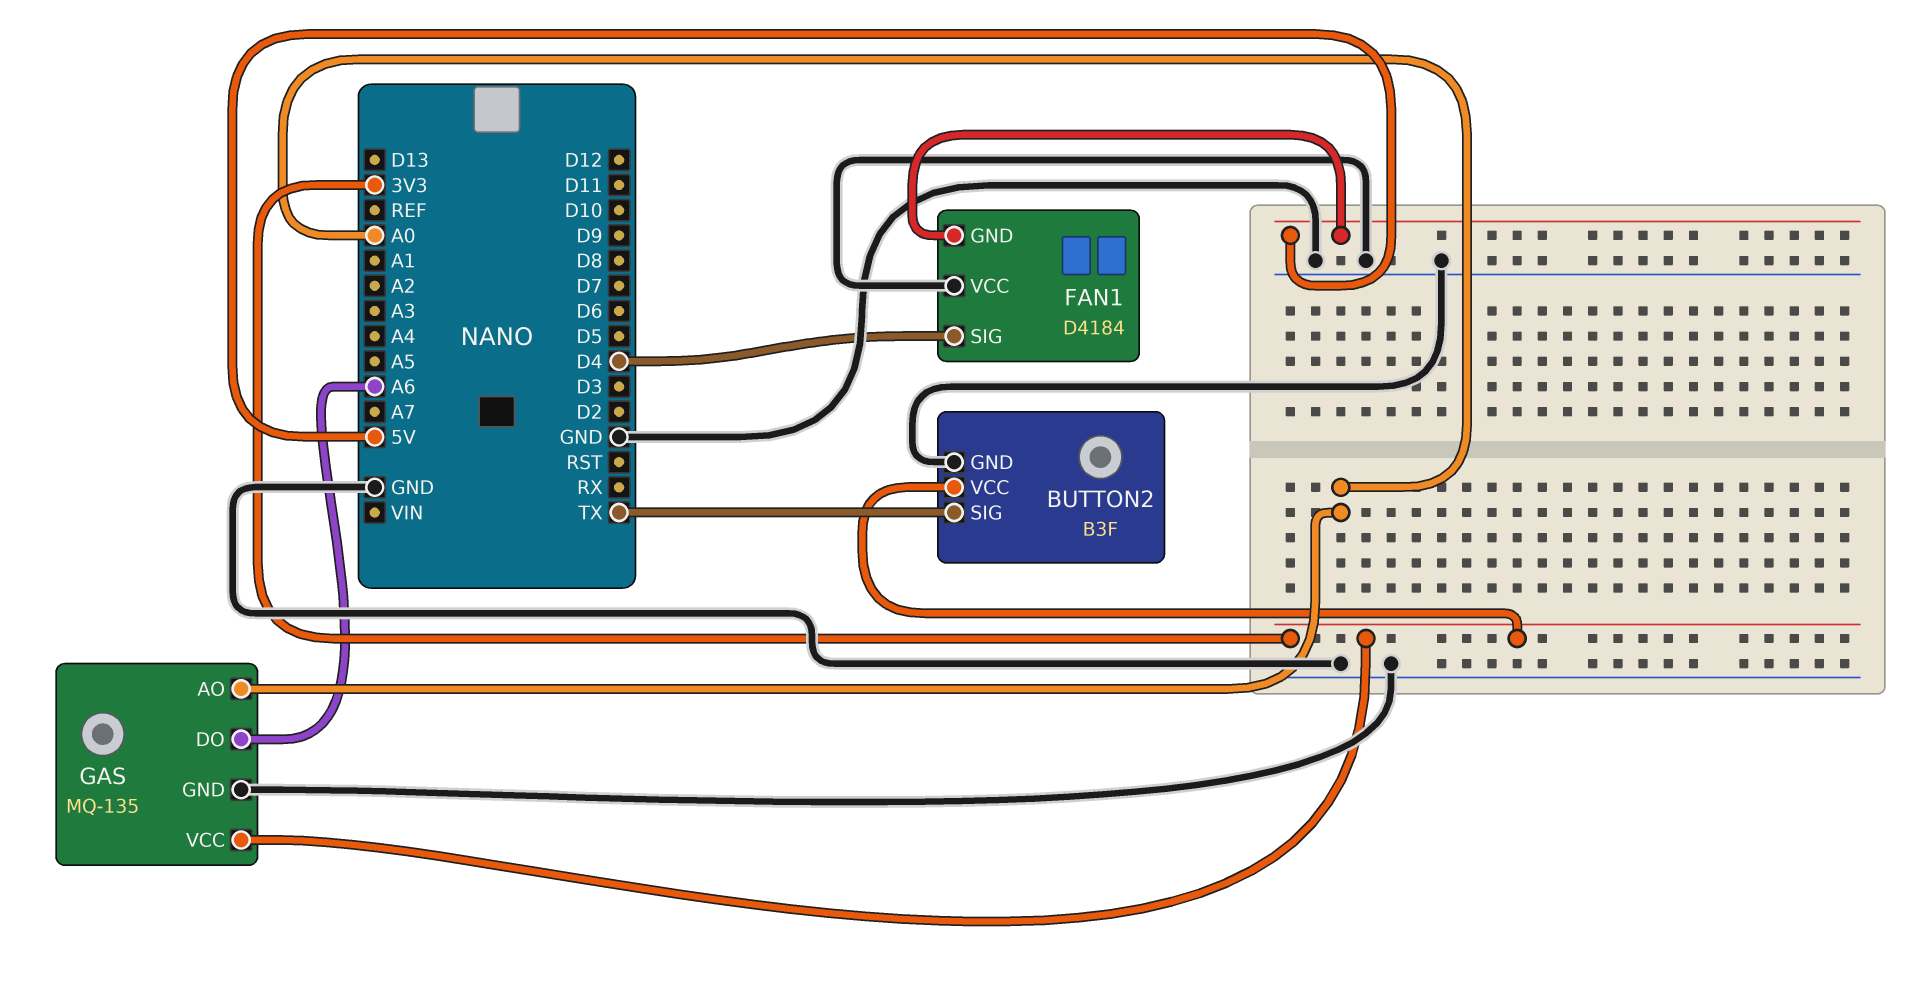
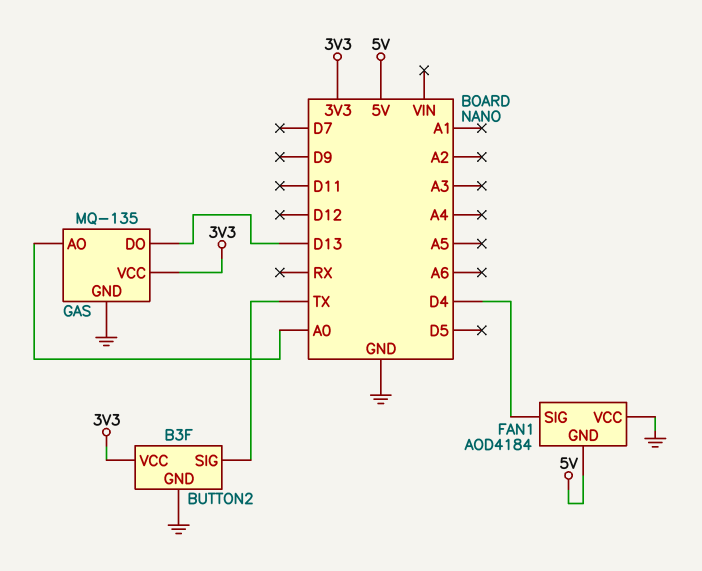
FAN1: D4184 -> AOD4184
GAS pin DO: A6 -> D13

